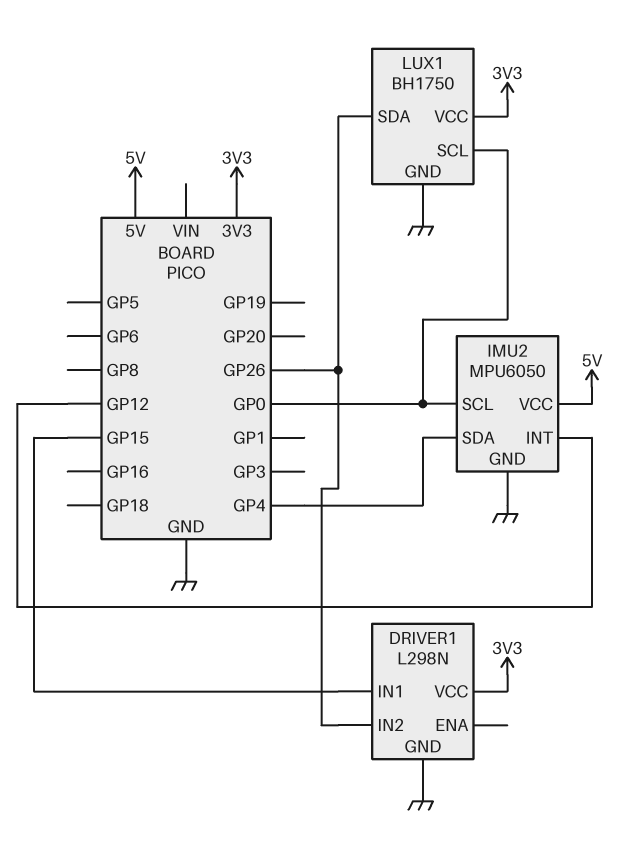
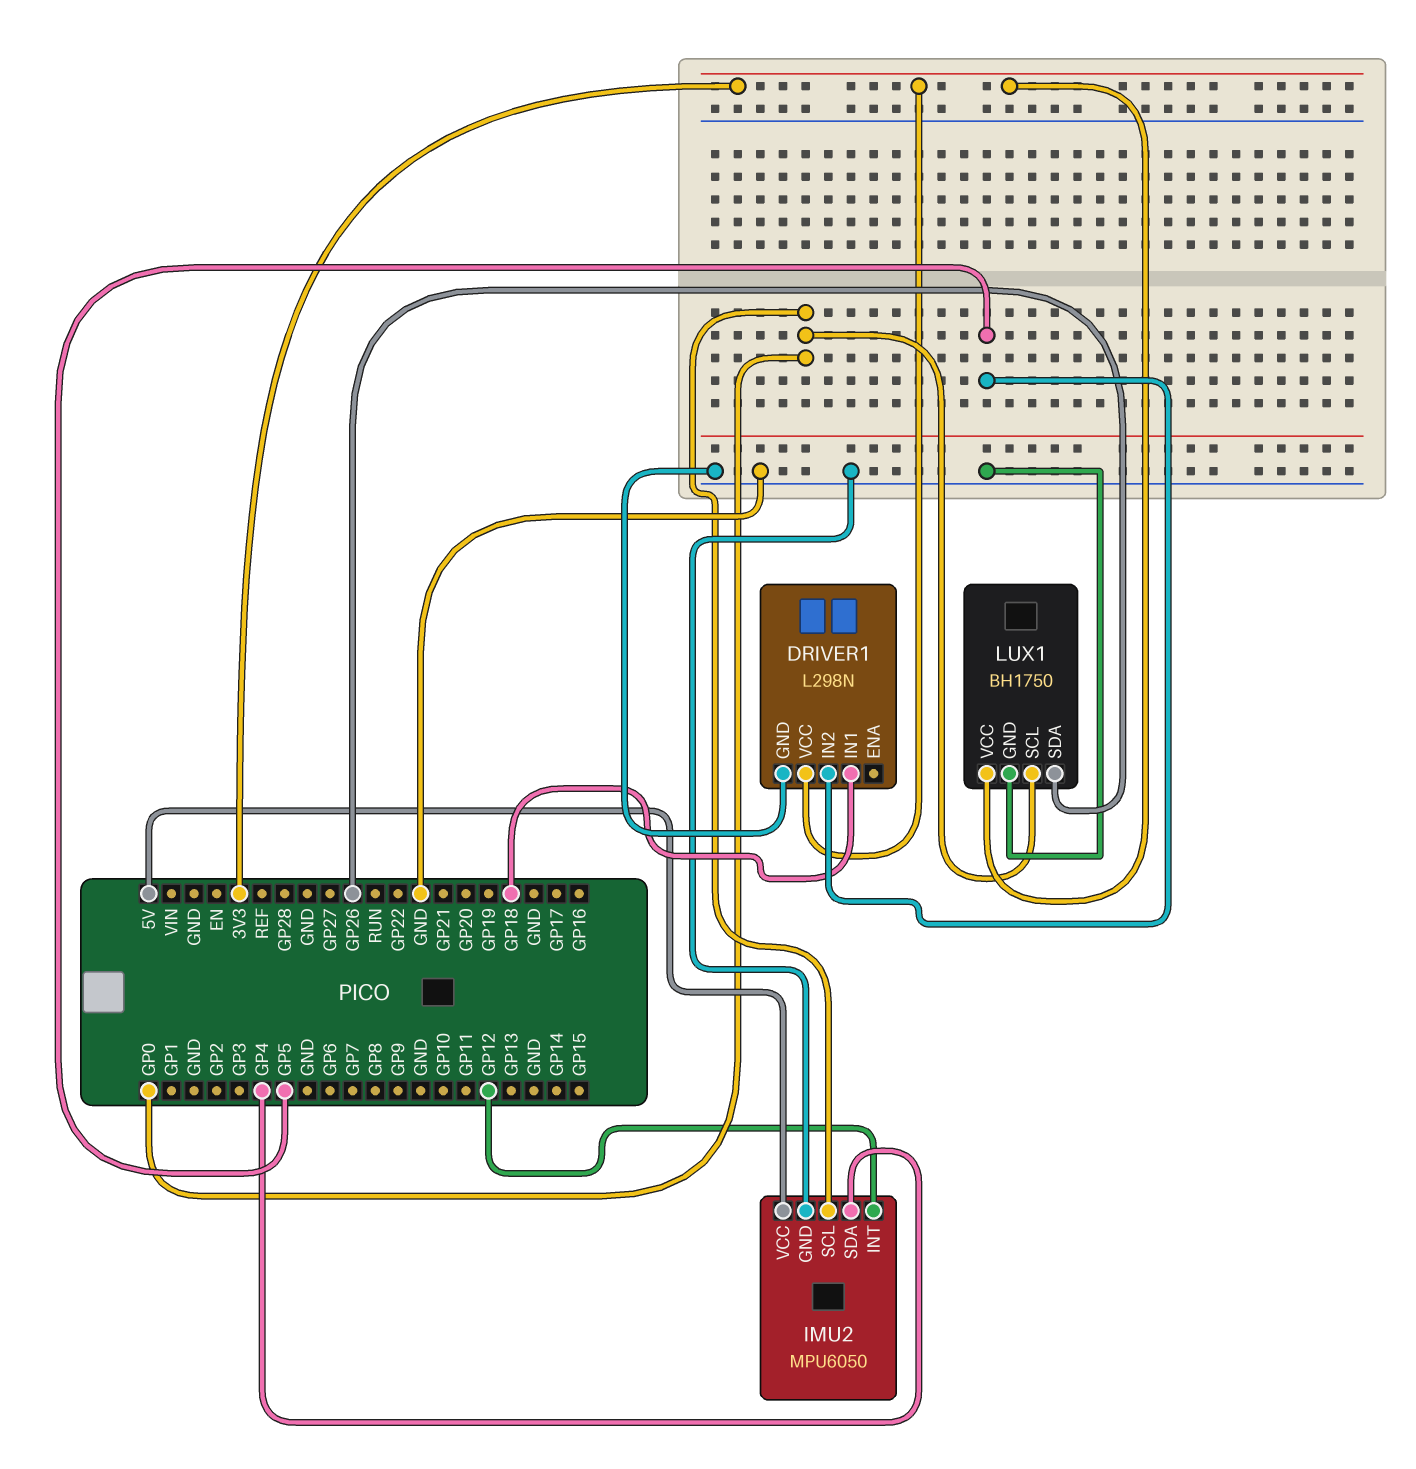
DRIVER1 pin IN1: GP15 -> GP18
DRIVER1 pin IN2: GP26 -> GP5

